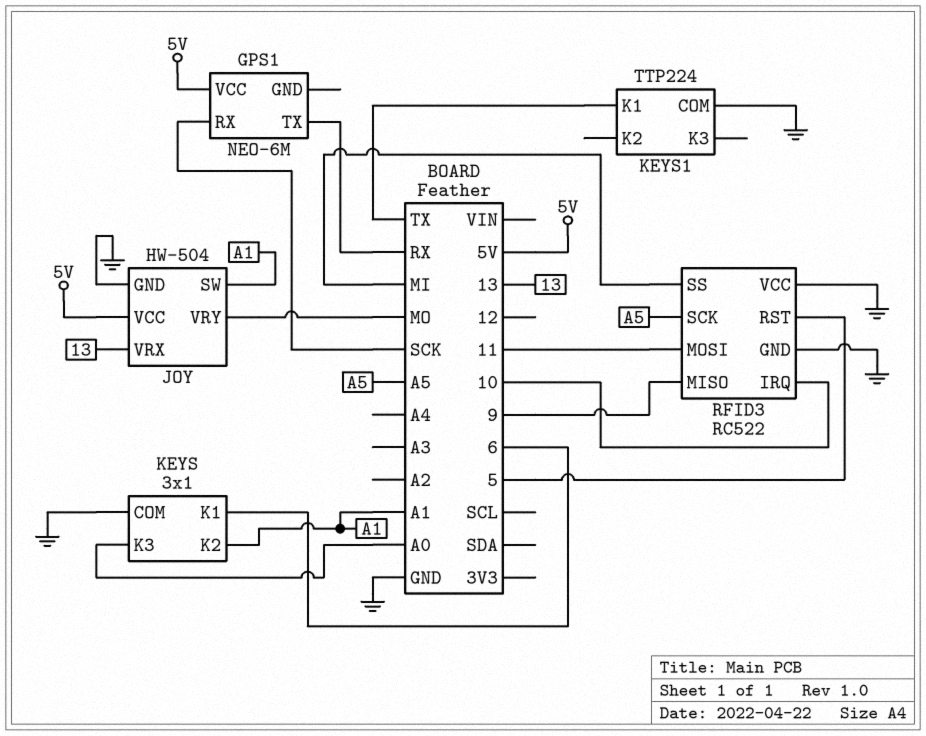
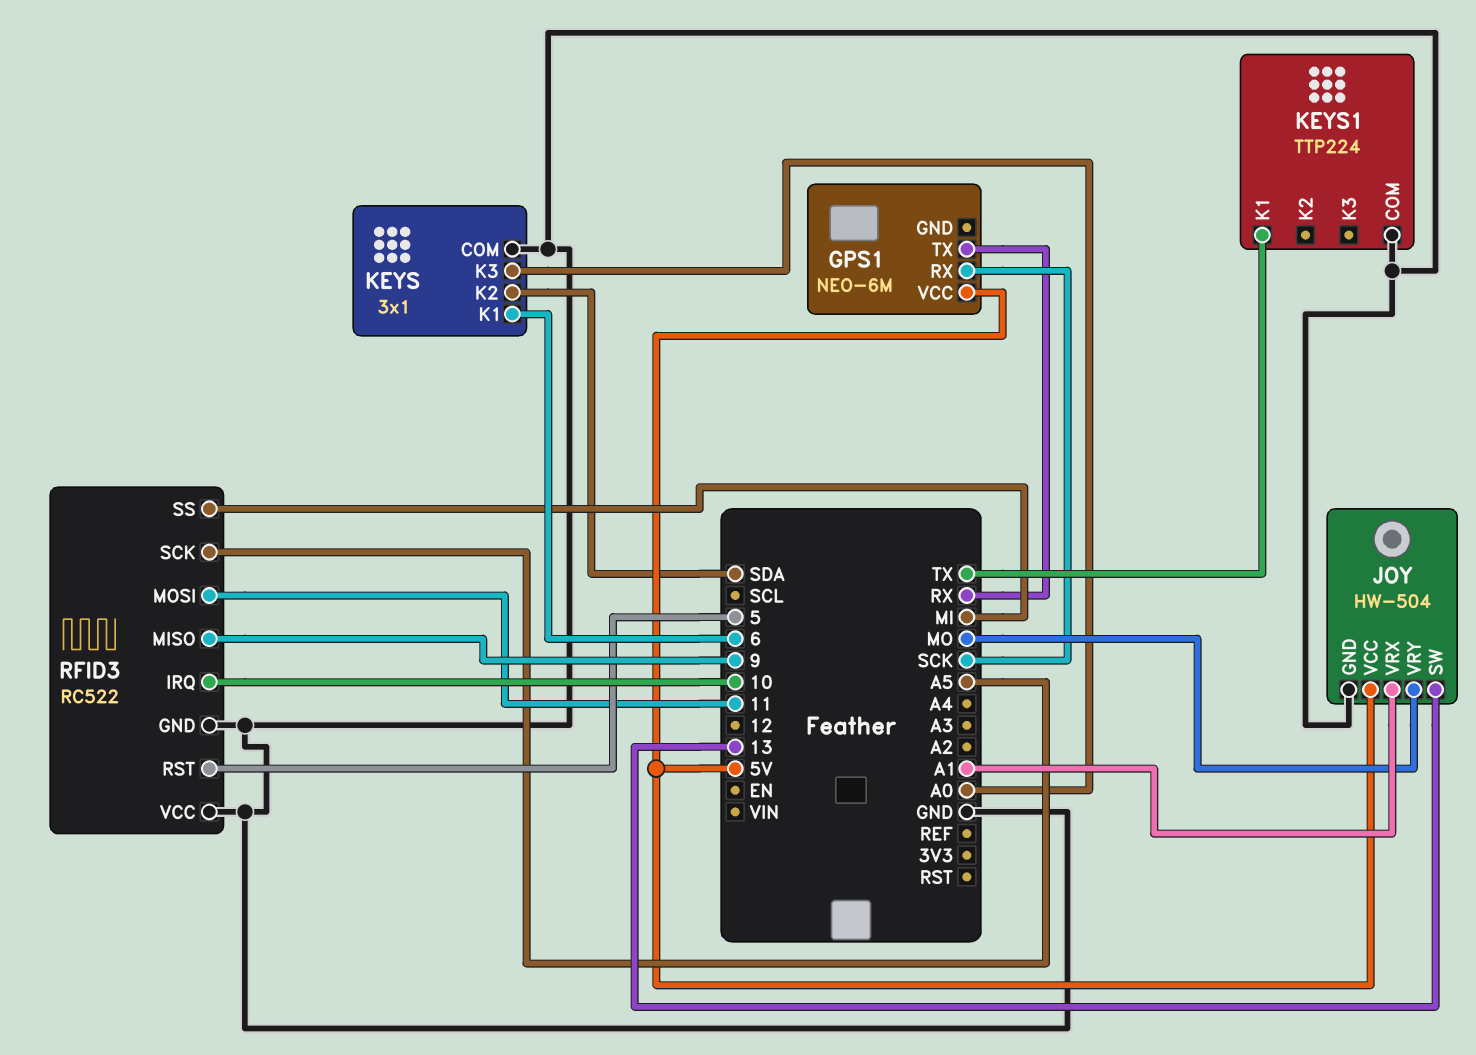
JOY pin SW: A1 -> 13
JOY pin VRX: 13 -> A1
KEYS pin K2: A1 -> SDA

